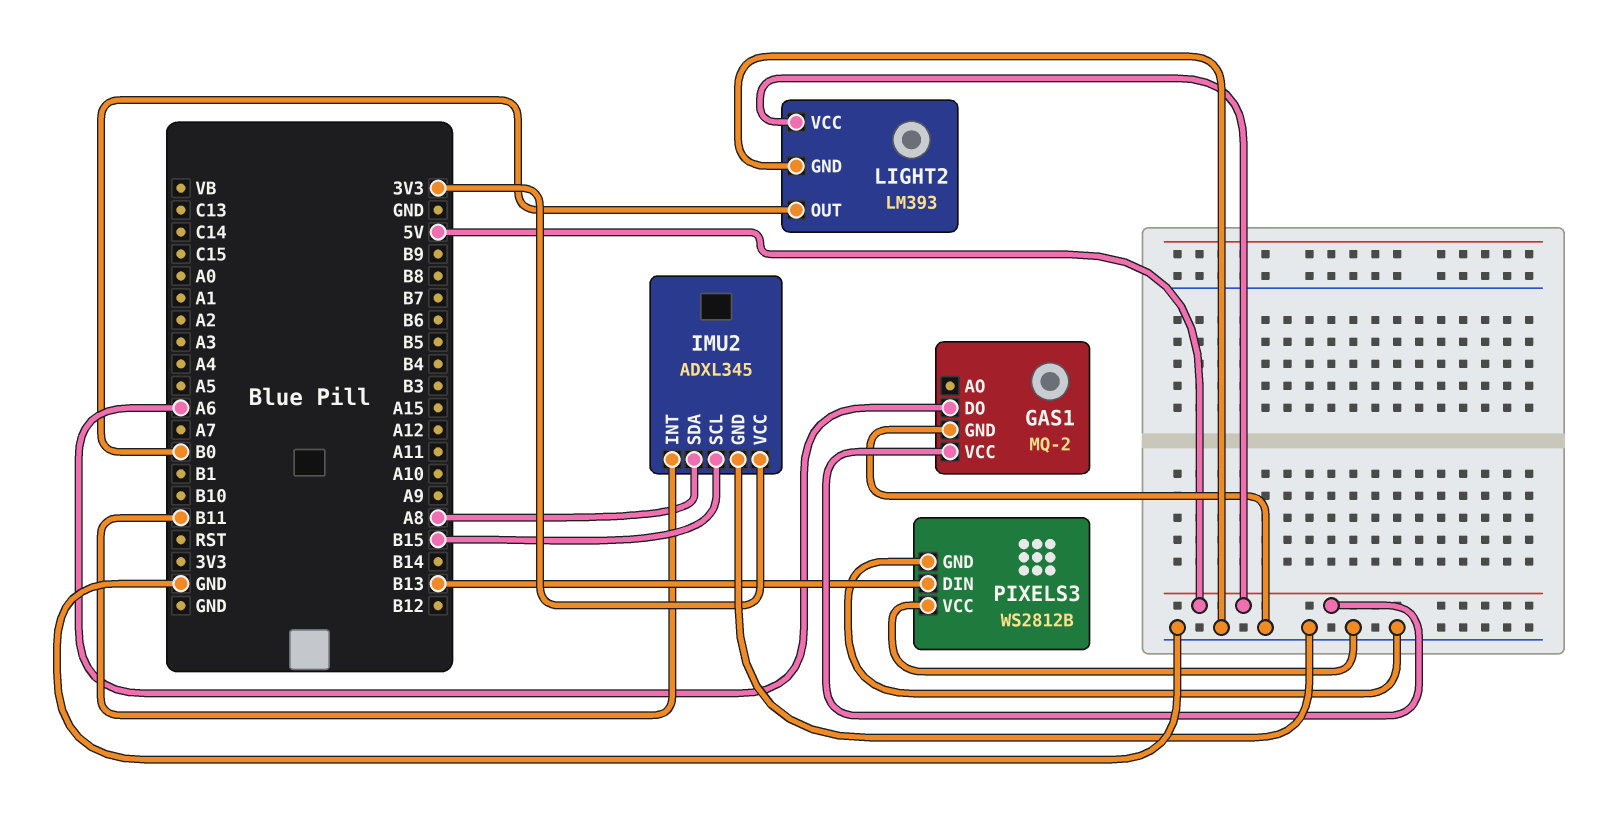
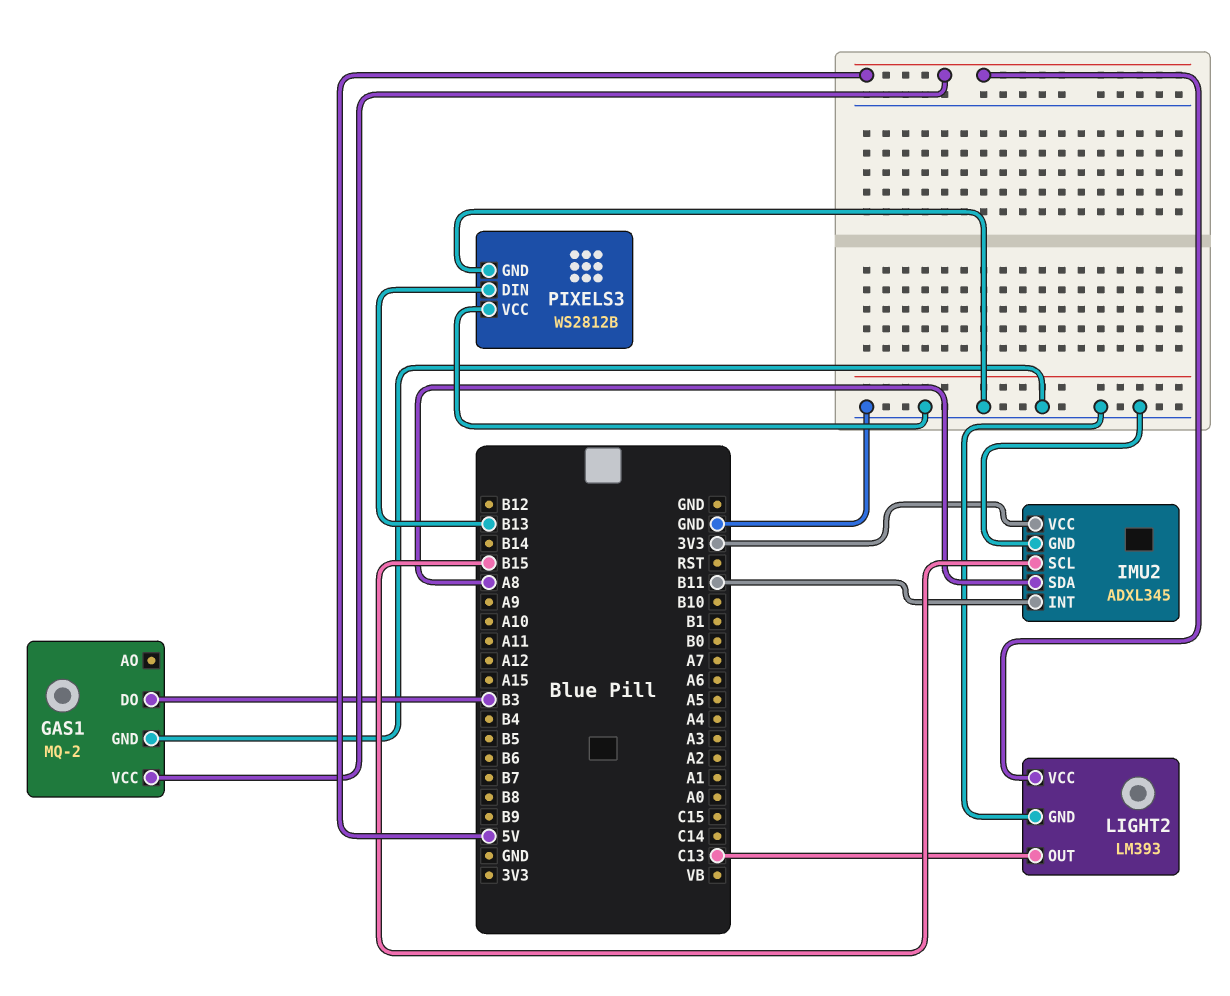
GAS1 pin DO: A6 -> B3
LIGHT2 pin OUT: B0 -> C13

